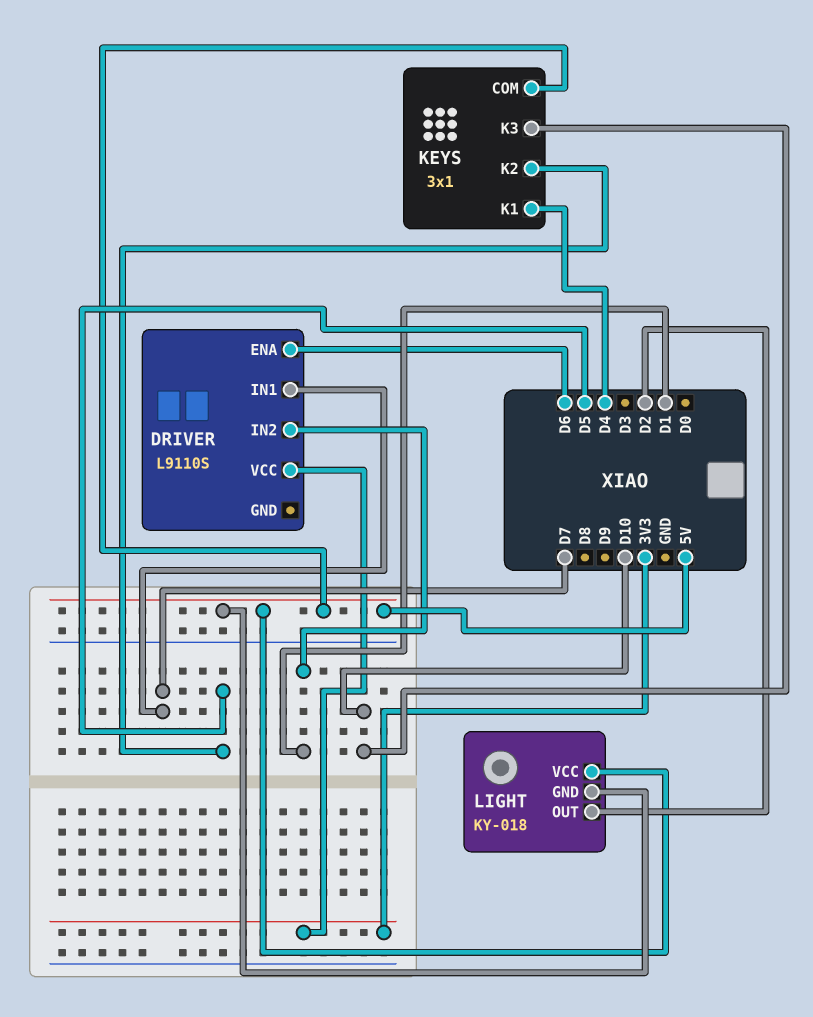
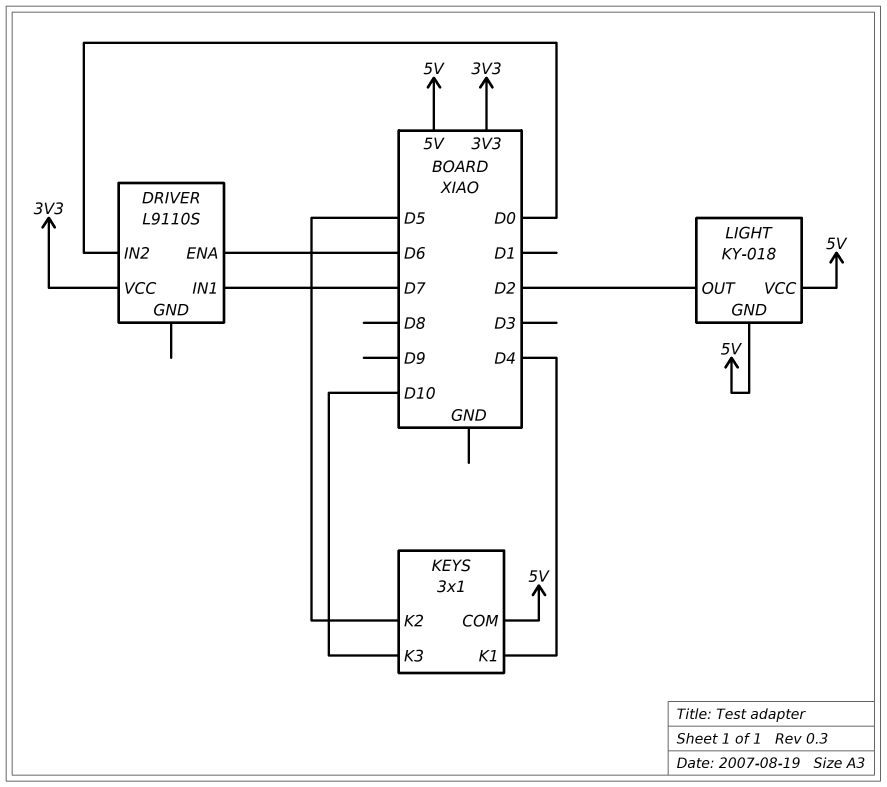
DRIVER pin IN2: D1 -> D0

